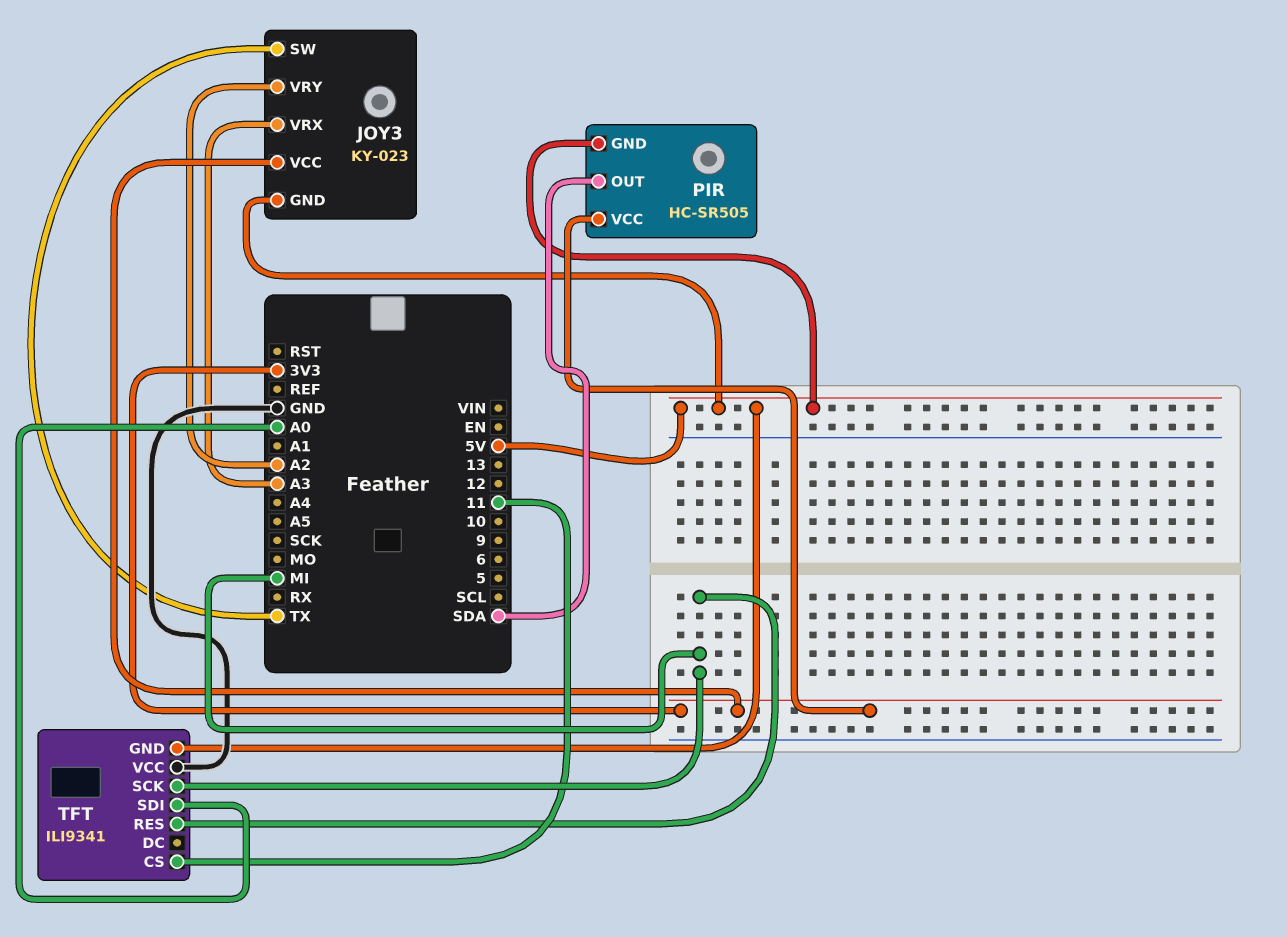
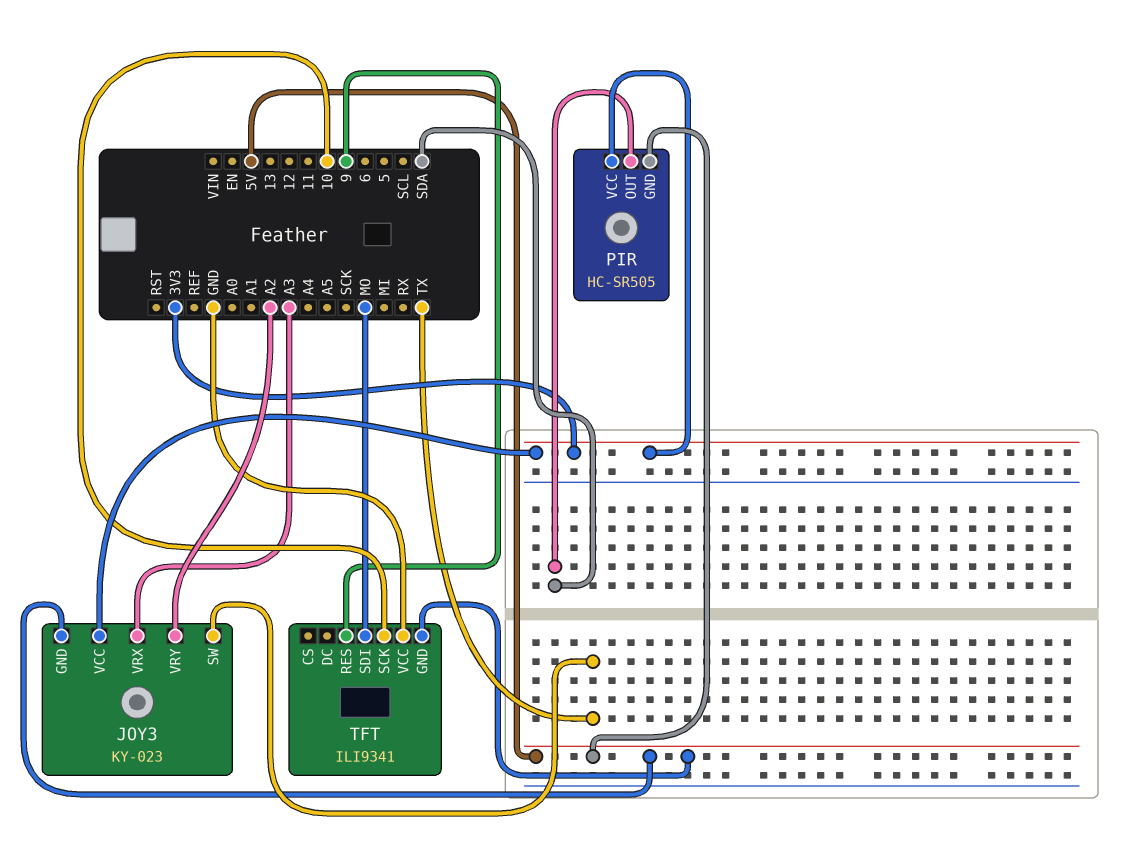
TFT pin CS: 11 -> none
TFT pin RES: MI -> 9
TFT pin SCK: MI -> 10
TFT pin SDI: A0 -> MO

